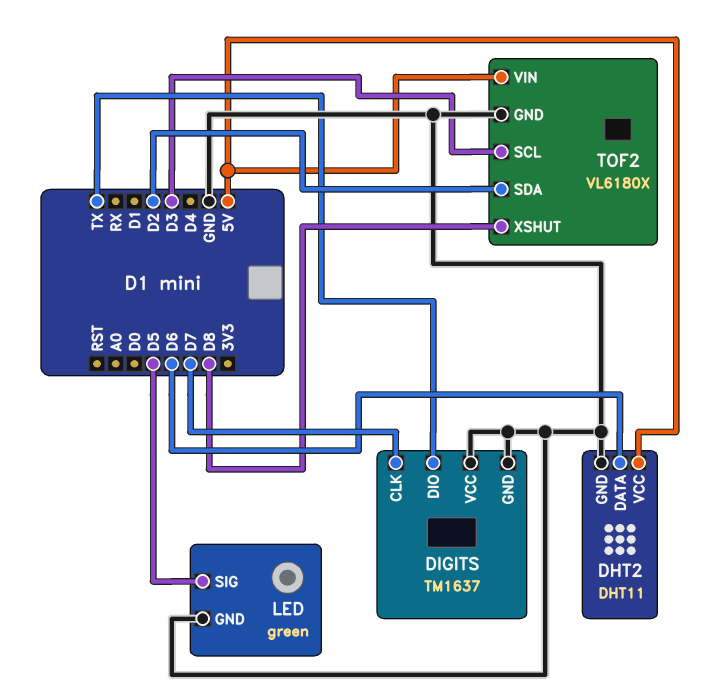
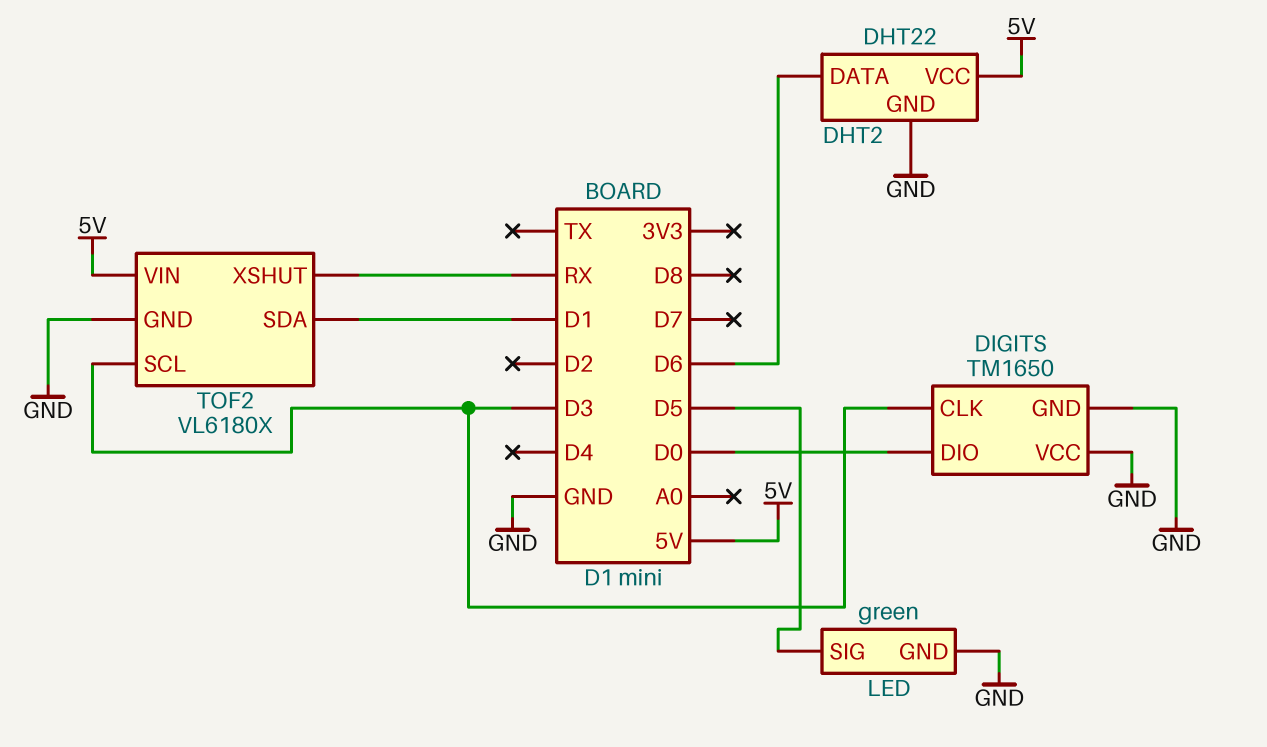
DHT2: DHT11 -> DHT22
DIGITS: TM1637 -> TM1650
DIGITS pin CLK: D7 -> D3
DIGITS pin DIO: TX -> D0
TOF2 pin SDA: D2 -> D1
TOF2 pin XSHUT: D8 -> RX

